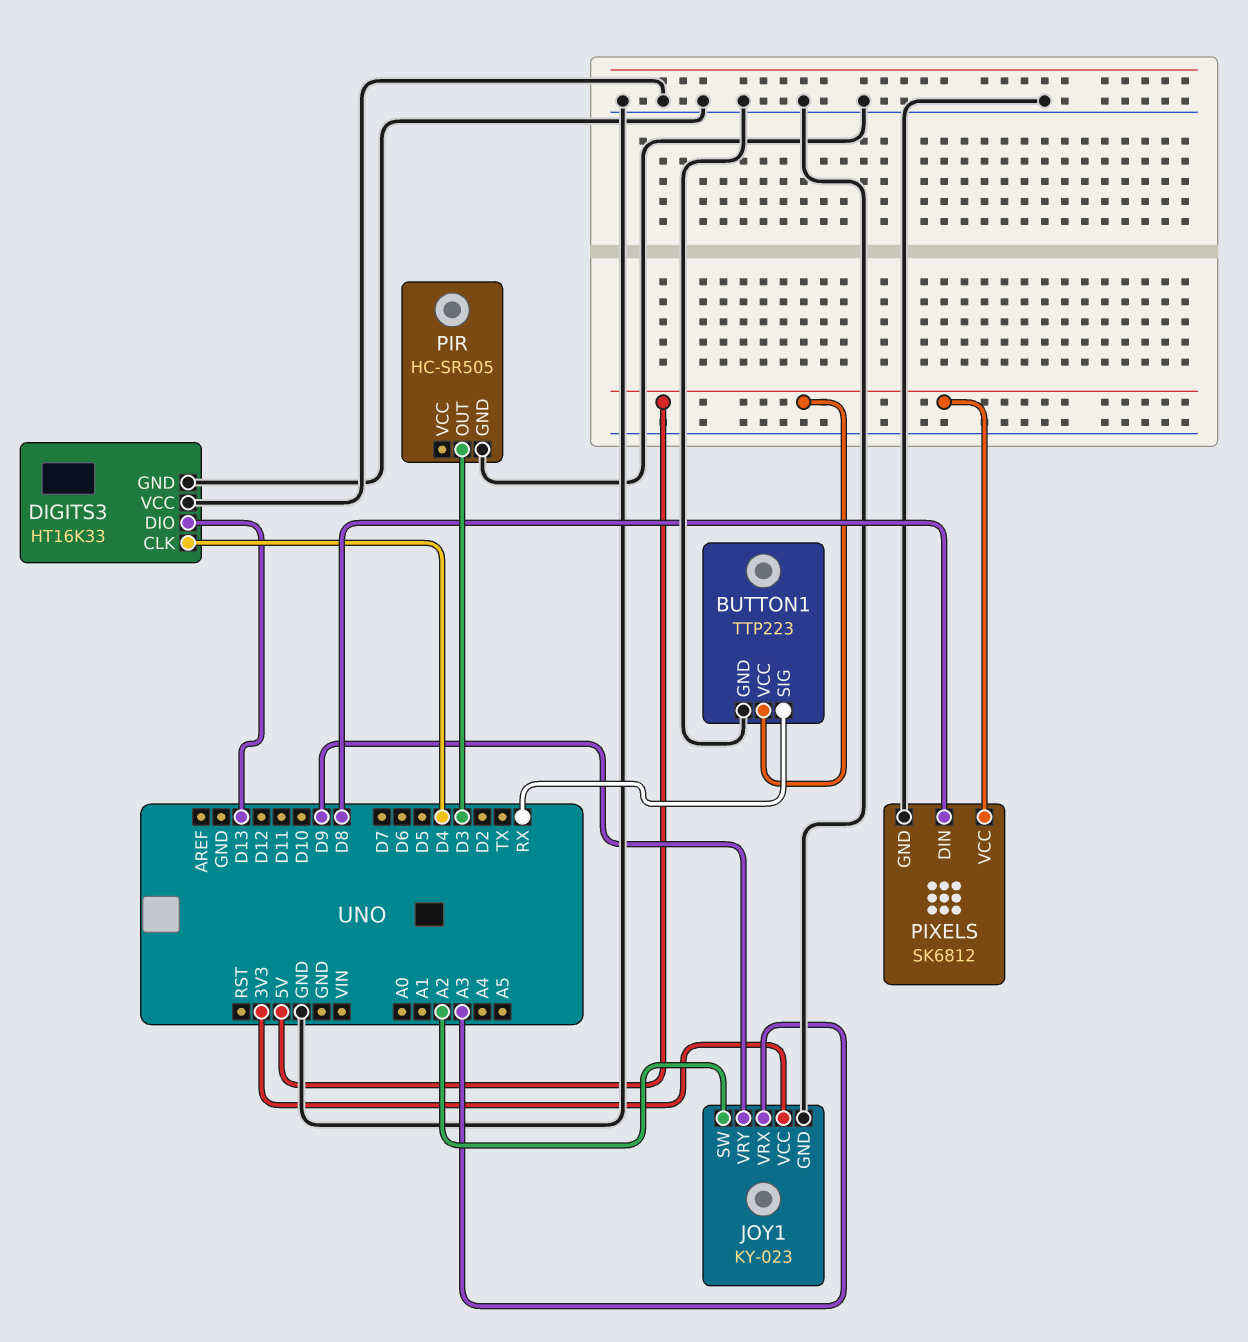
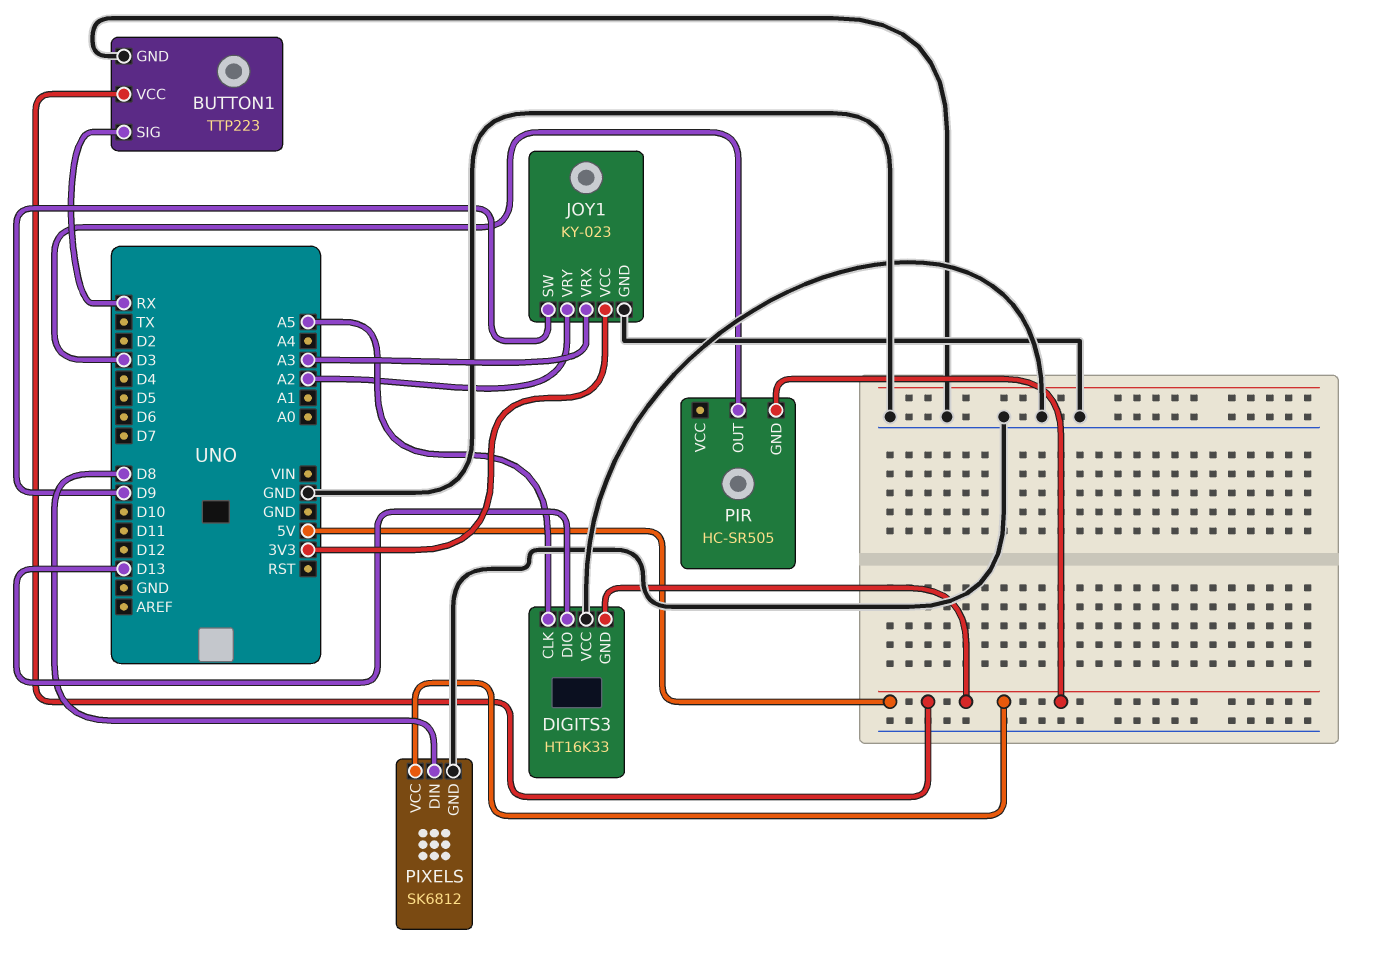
DIGITS3 pin CLK: D4 -> A5
DIGITS3 pin GND: GND -> 5V
JOY1 pin SW: A2 -> D9
JOY1 pin VRY: D9 -> A2
PIR pin GND: GND -> 5V

